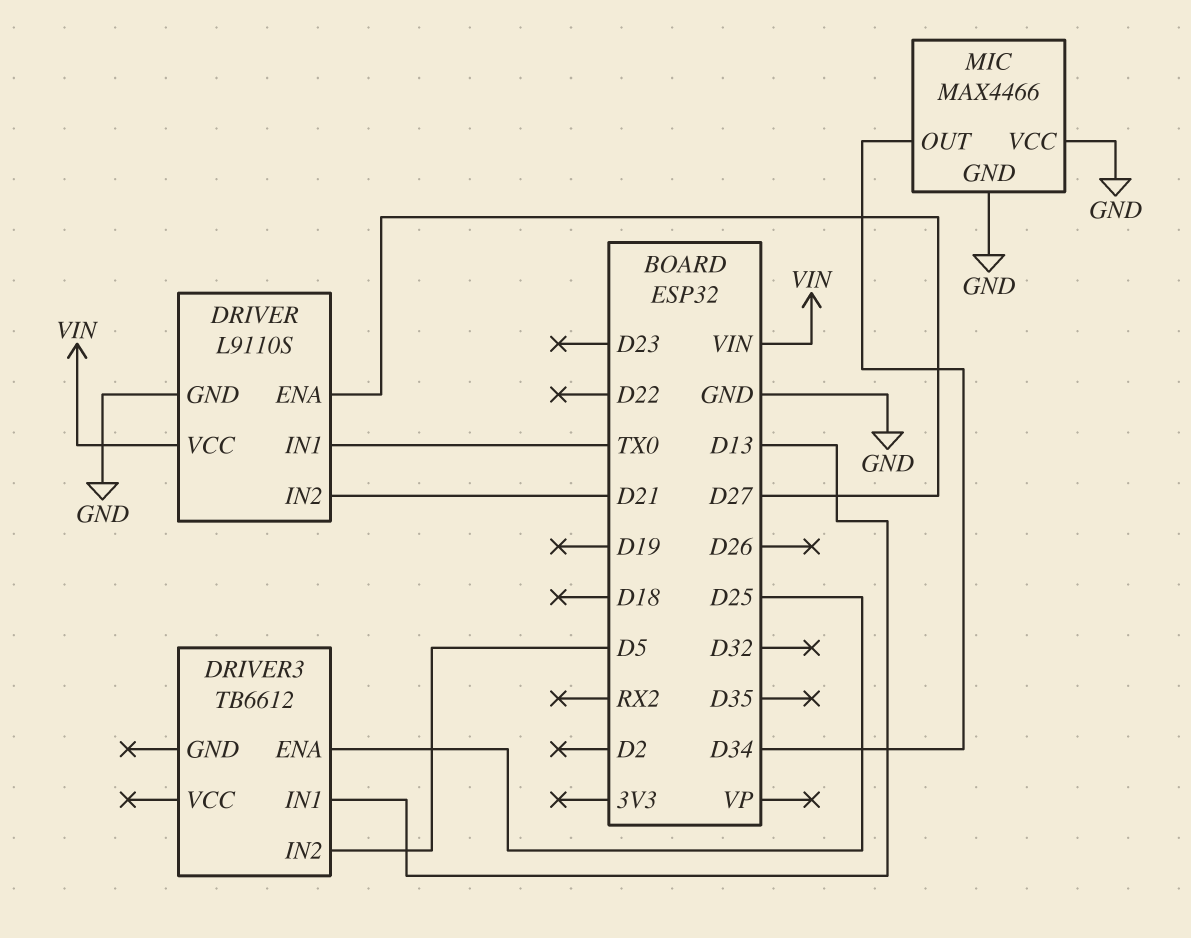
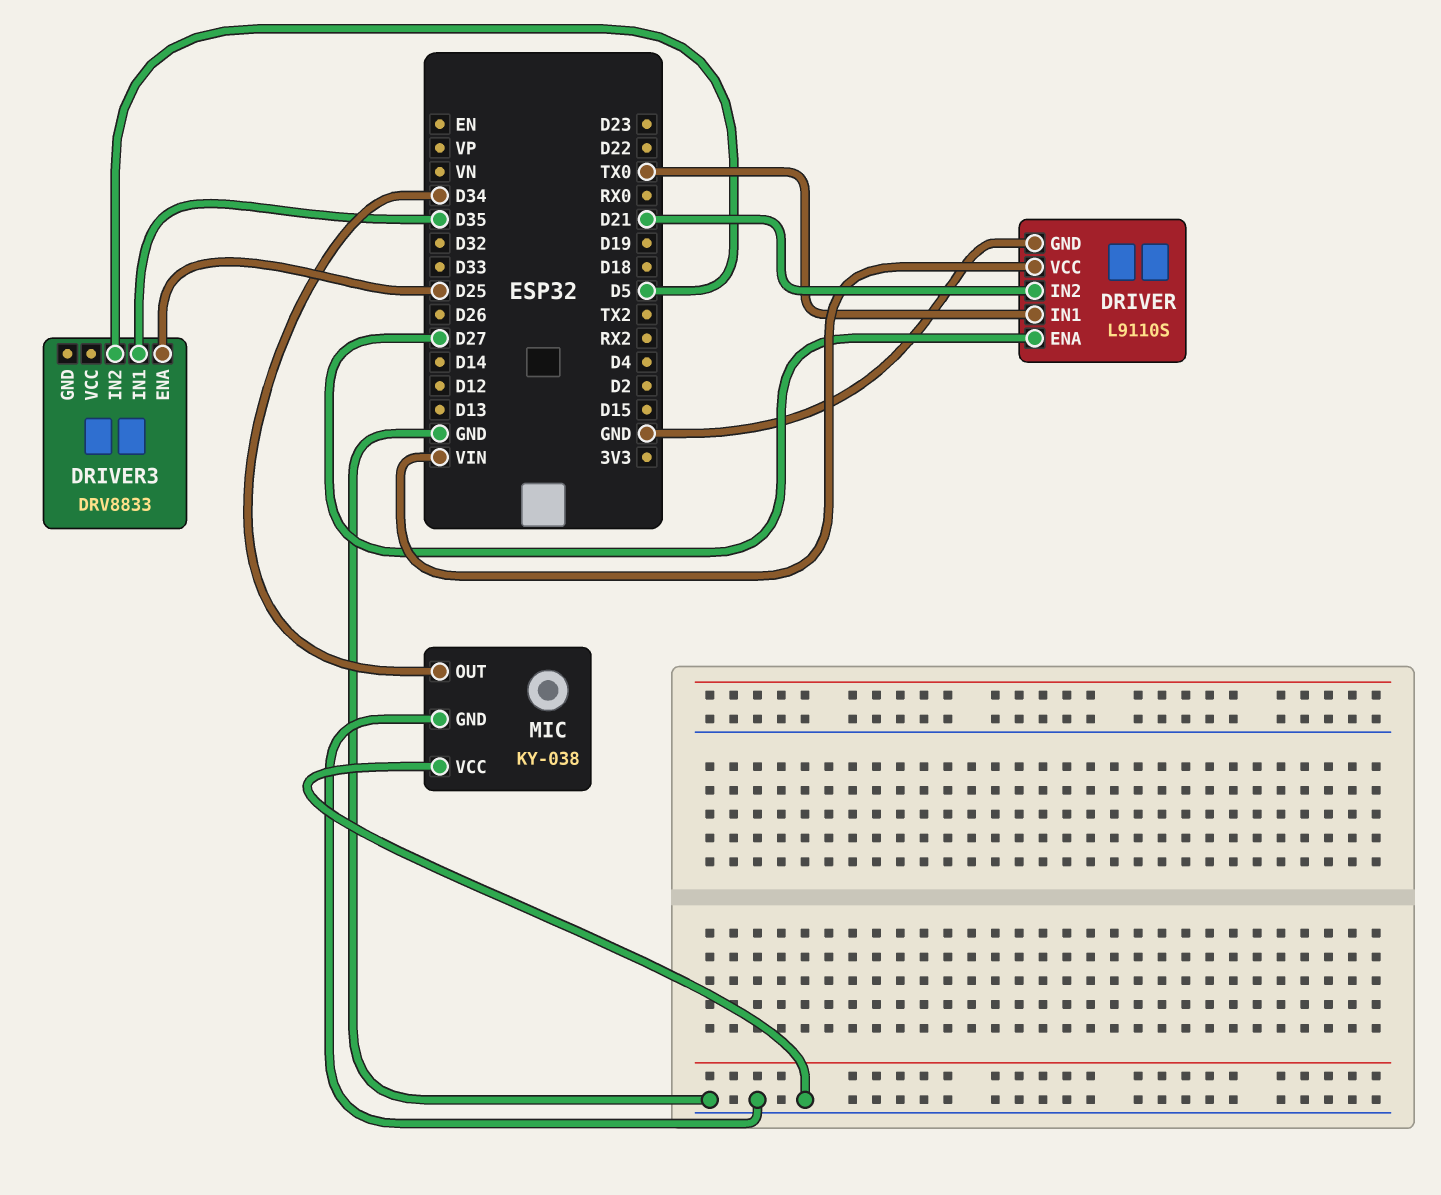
DRIVER3: TB6612 -> DRV8833
DRIVER3 pin IN1: D13 -> D35
MIC: MAX4466 -> KY-038

